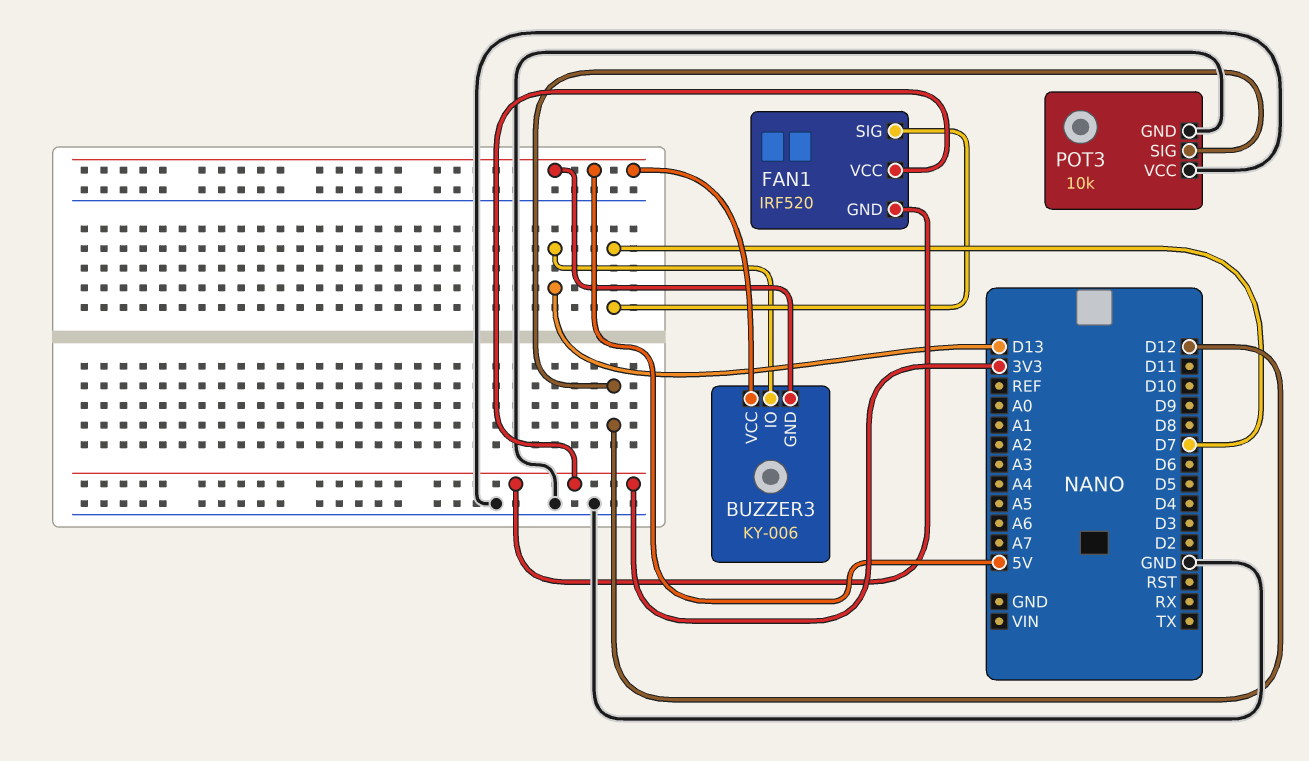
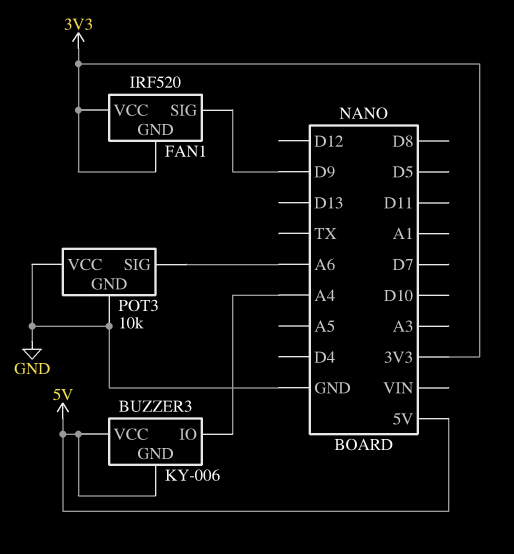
BUZZER3 pin IO: D13 -> A4
FAN1 pin SIG: D7 -> D9
POT3 pin SIG: D12 -> A6

